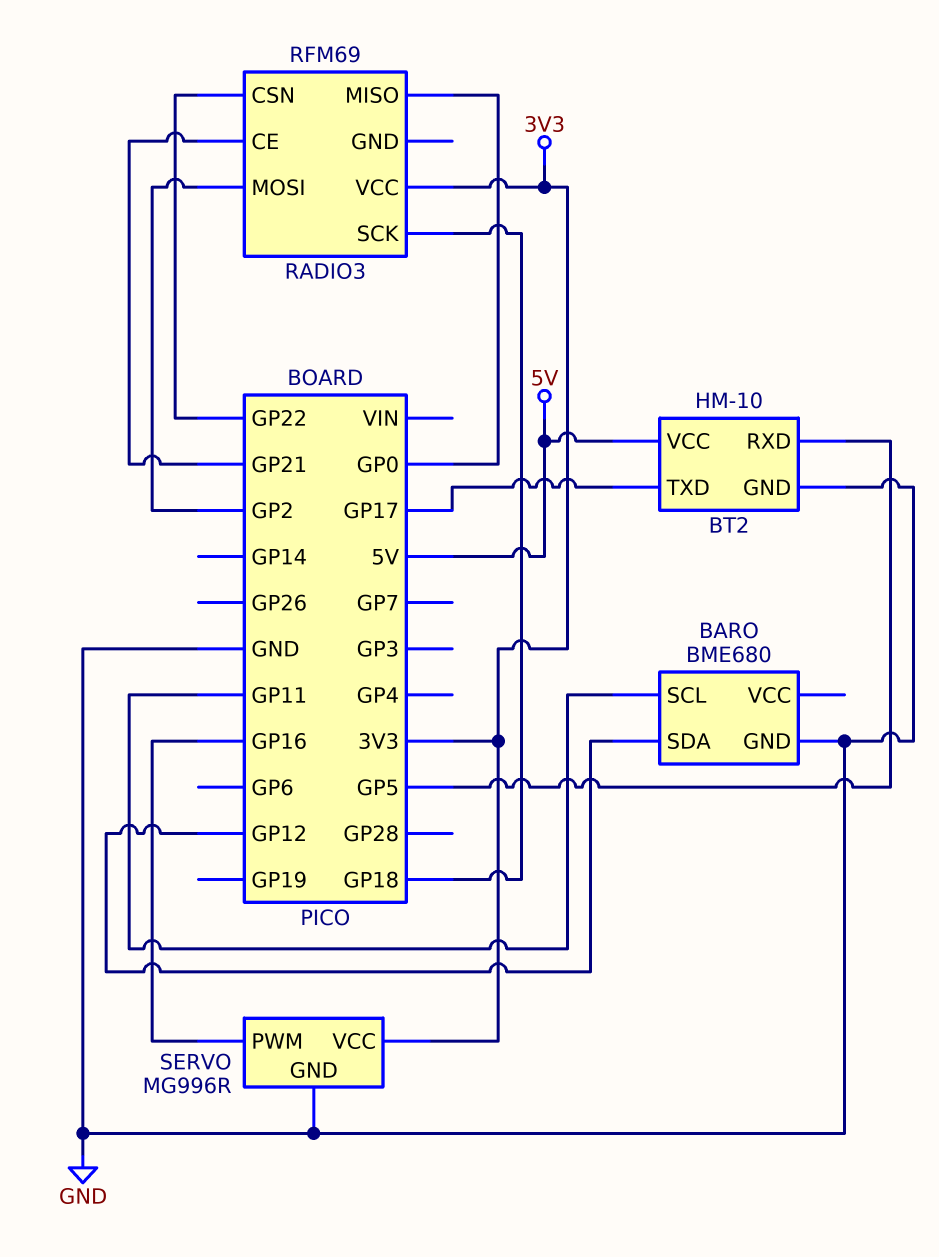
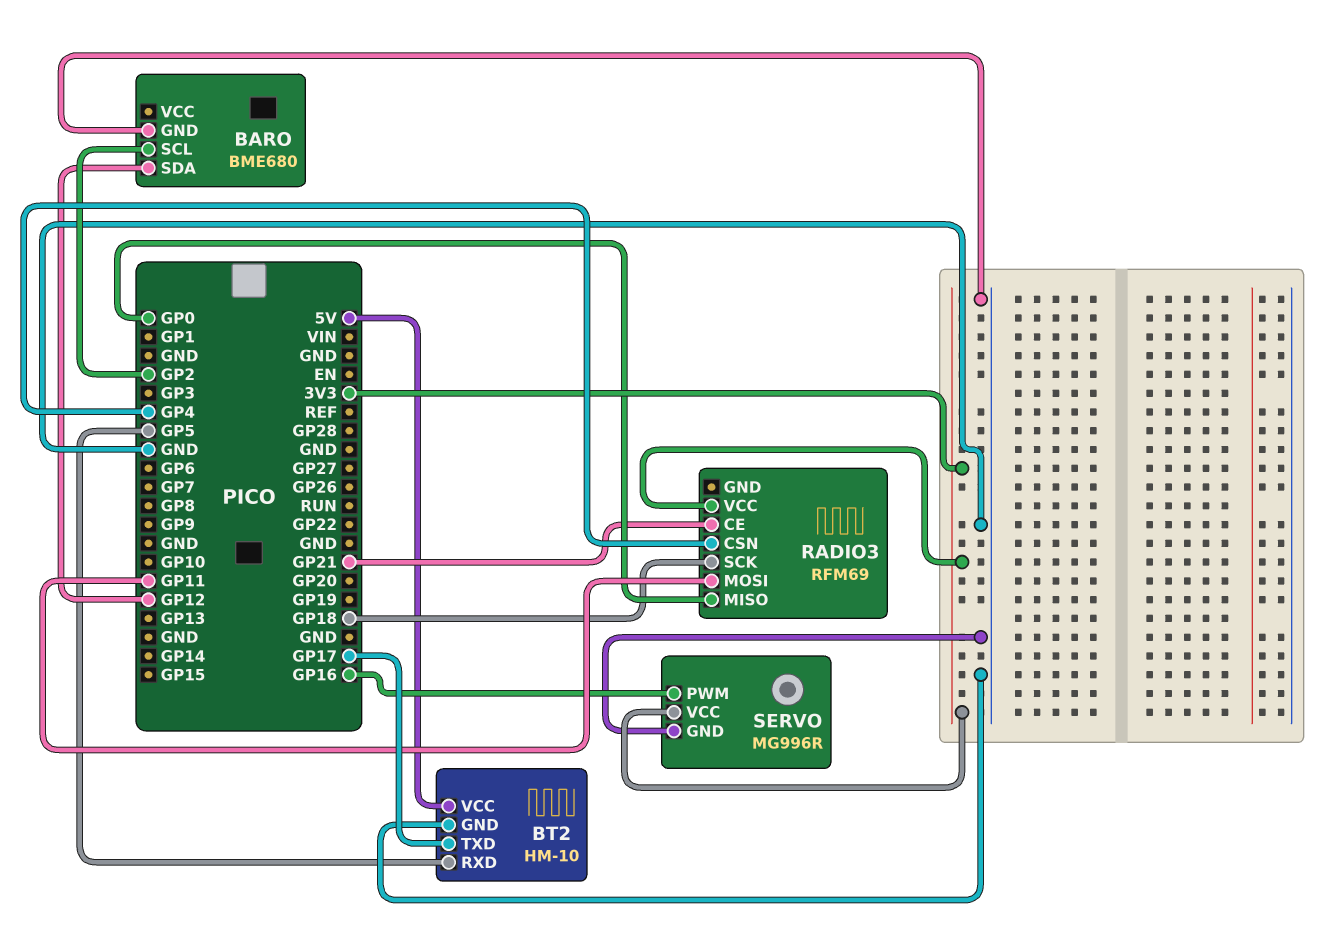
BARO pin SCL: GP11 -> GP2
RADIO3 pin CSN: GP22 -> GP4
RADIO3 pin MOSI: GP2 -> GP11

